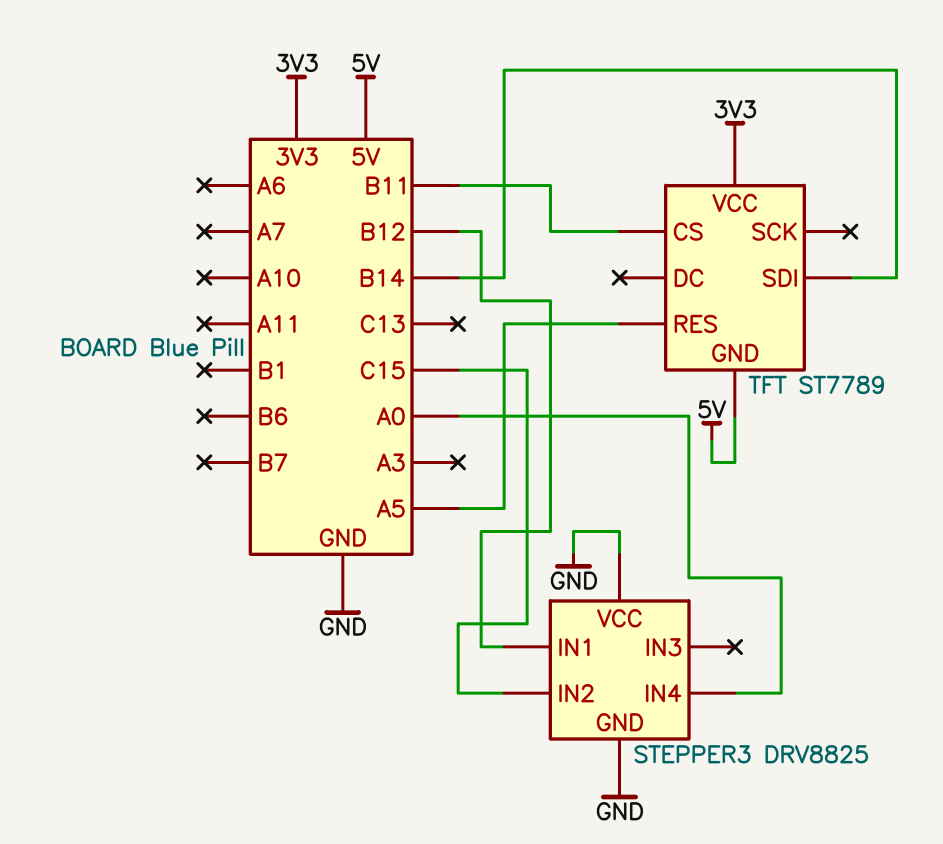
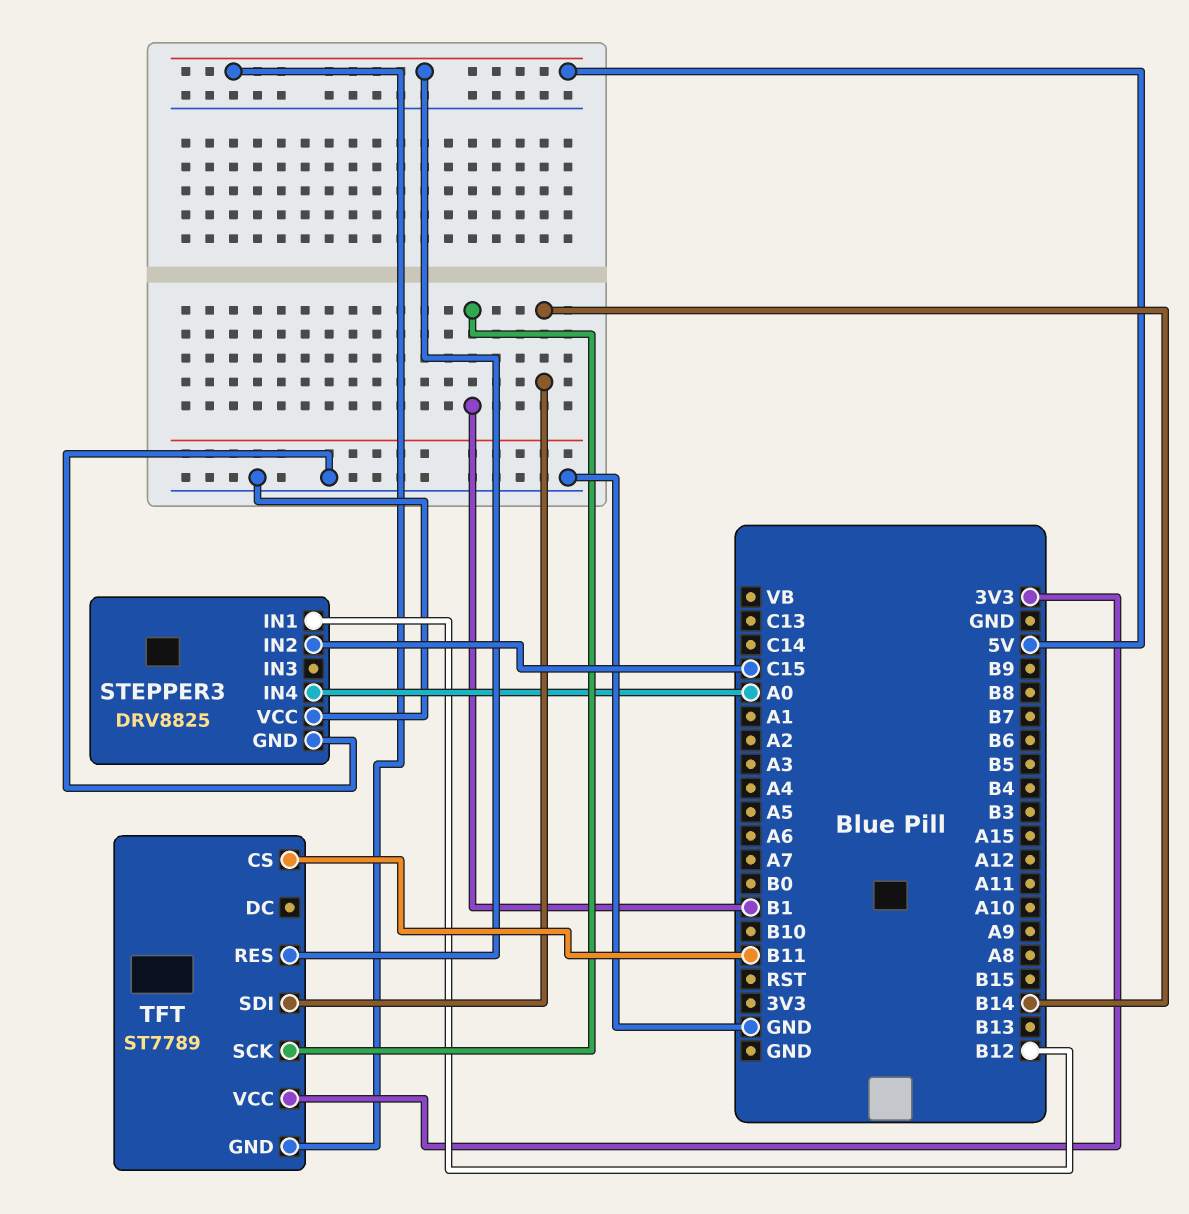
TFT pin RES: A5 -> 5V
TFT pin SCK: none -> B1

